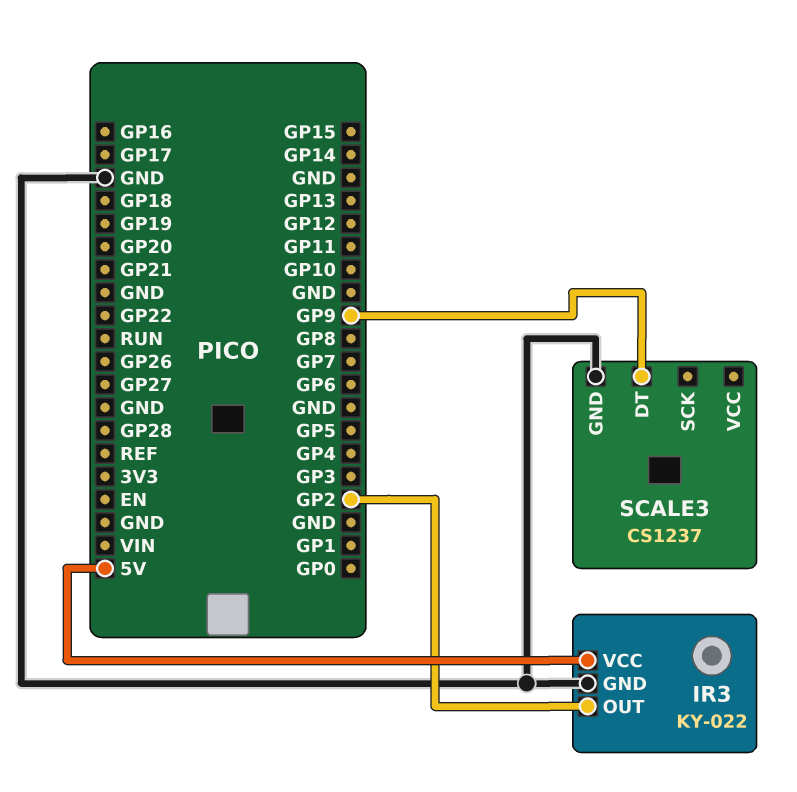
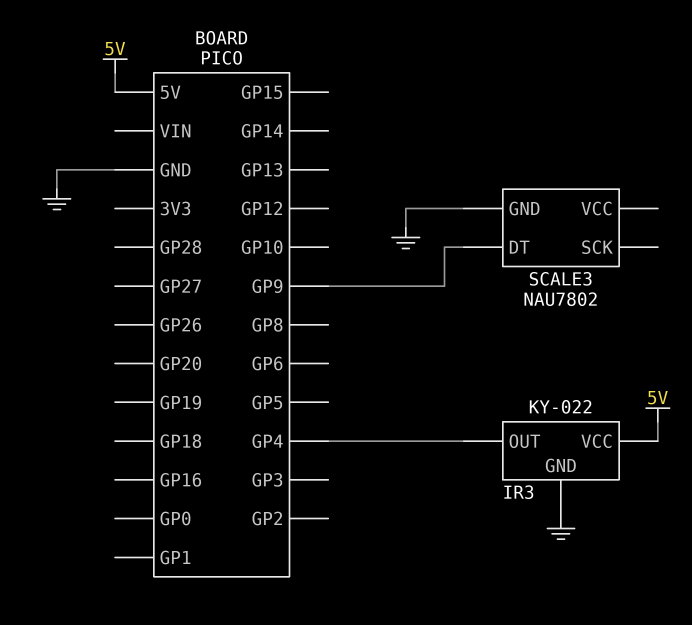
IR3 pin OUT: GP2 -> GP4
SCALE3: CS1237 -> NAU7802

